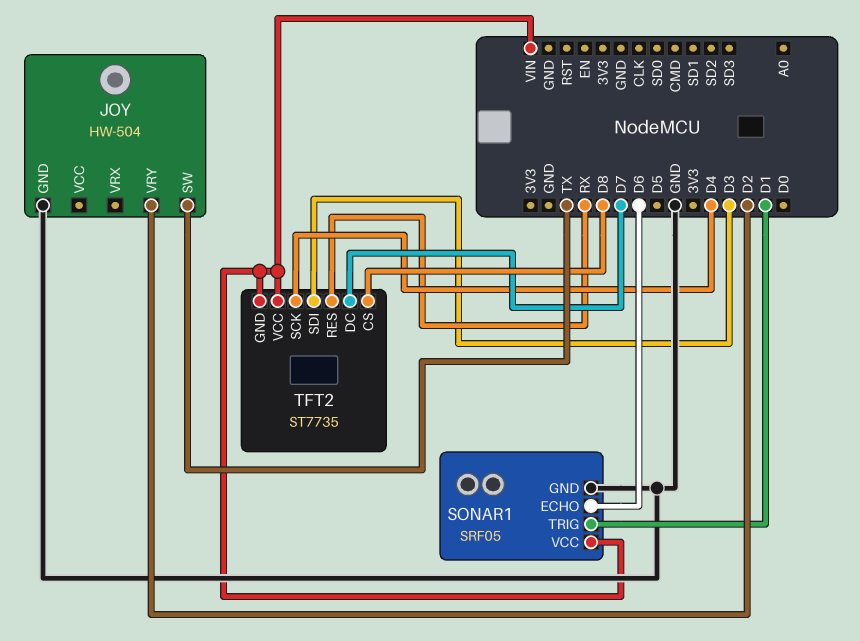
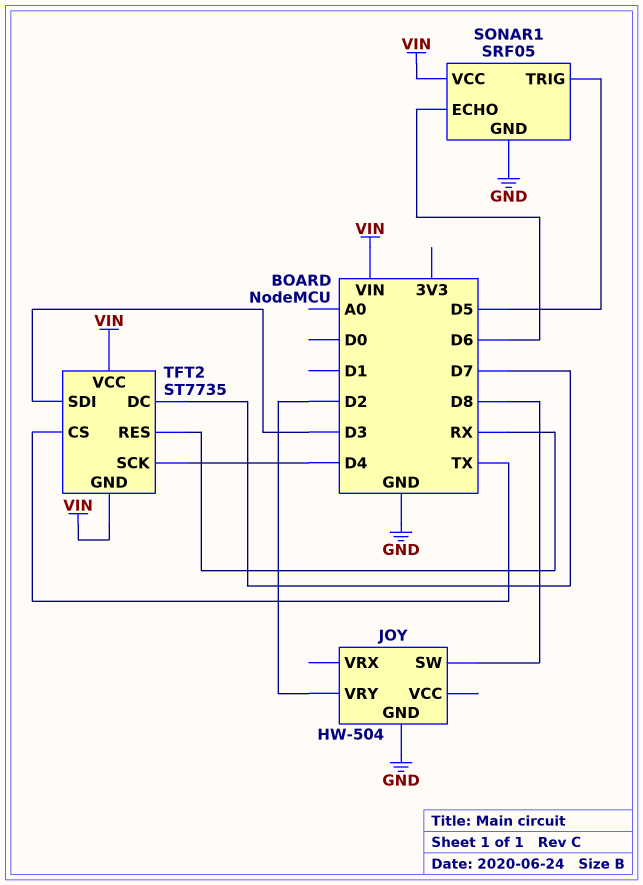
JOY pin SW: TX -> D8
SONAR1 pin TRIG: D1 -> D5
TFT2 pin CS: D8 -> TX

